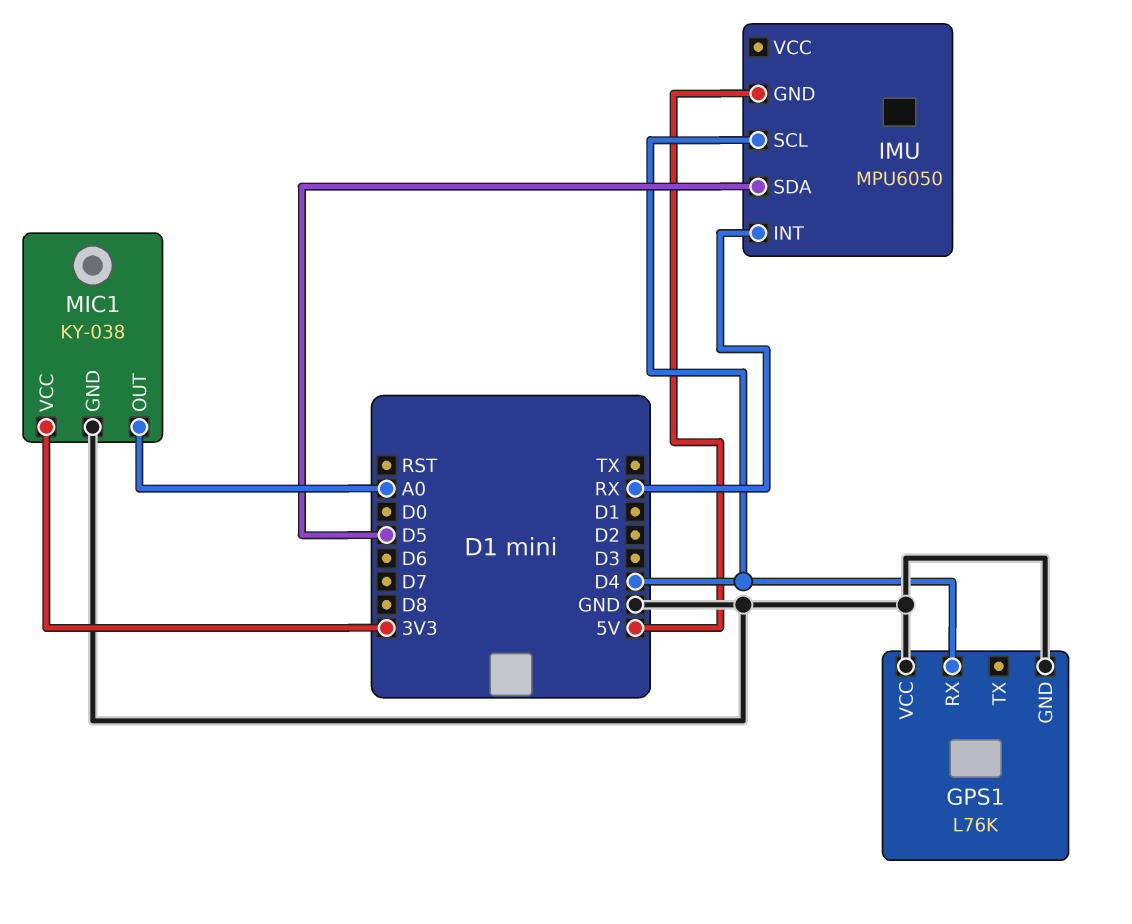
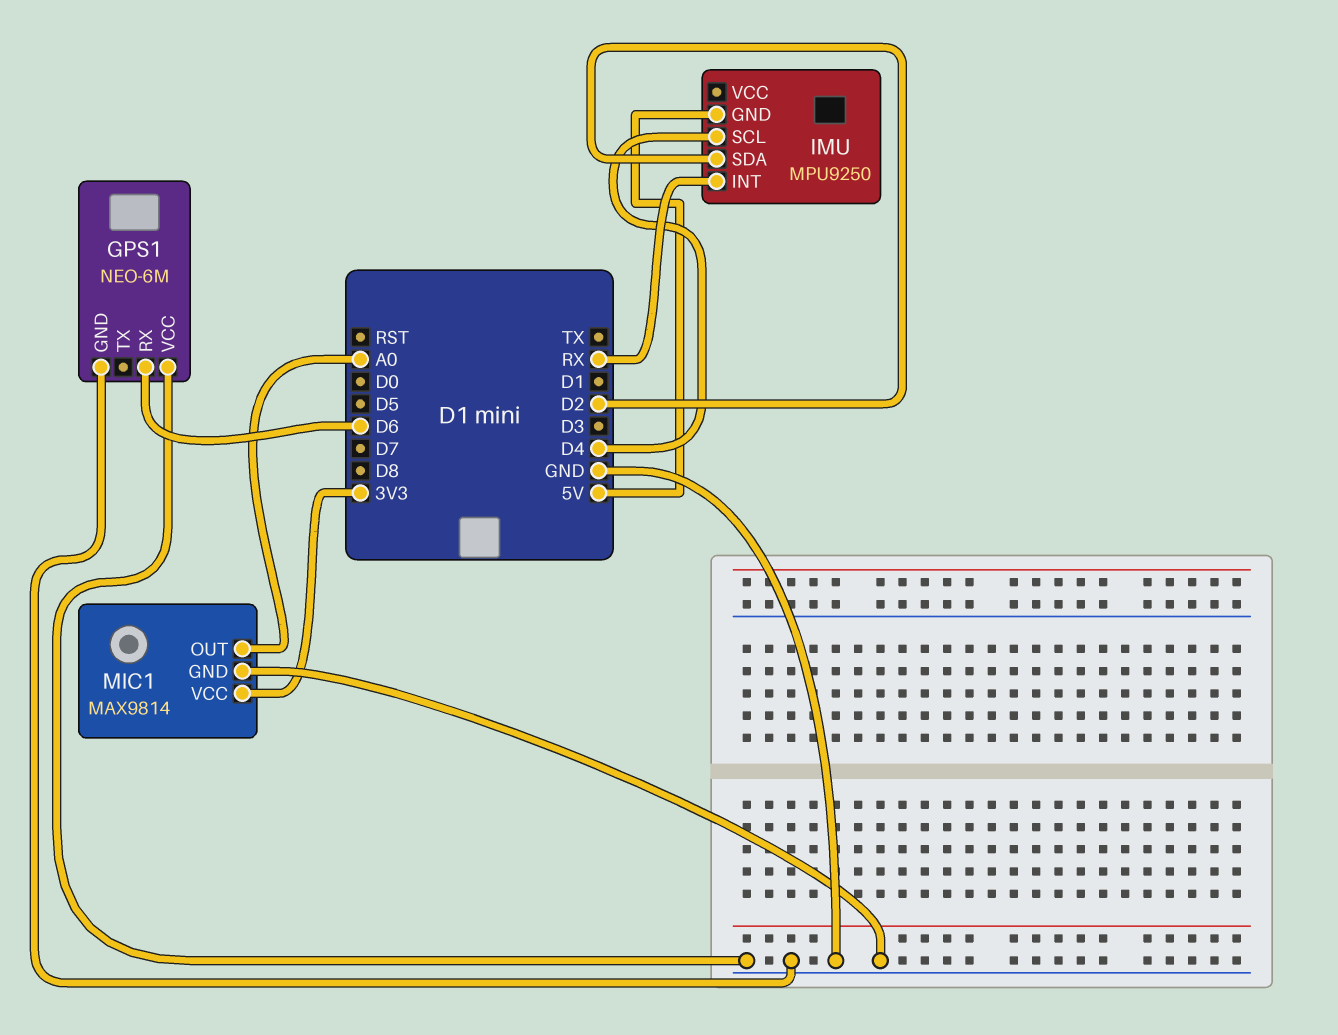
GPS1: L76K -> NEO-6M
GPS1 pin RX: D4 -> D6
IMU: MPU6050 -> MPU9250
IMU pin SDA: D5 -> D2
MIC1: KY-038 -> MAX9814

